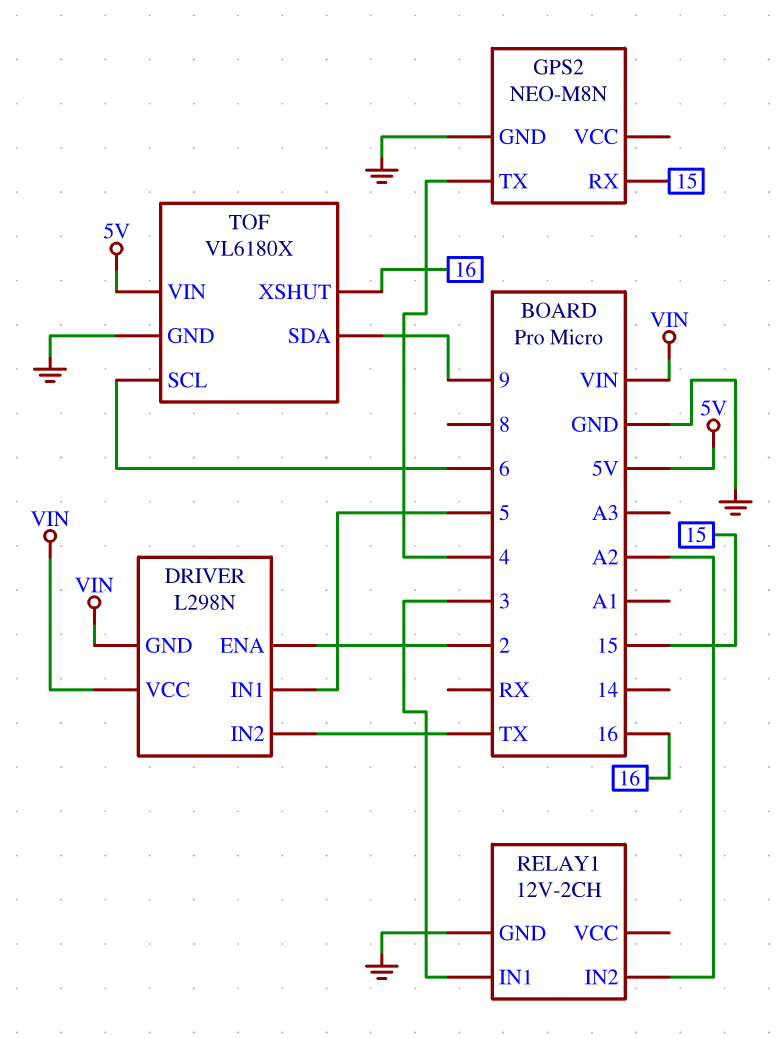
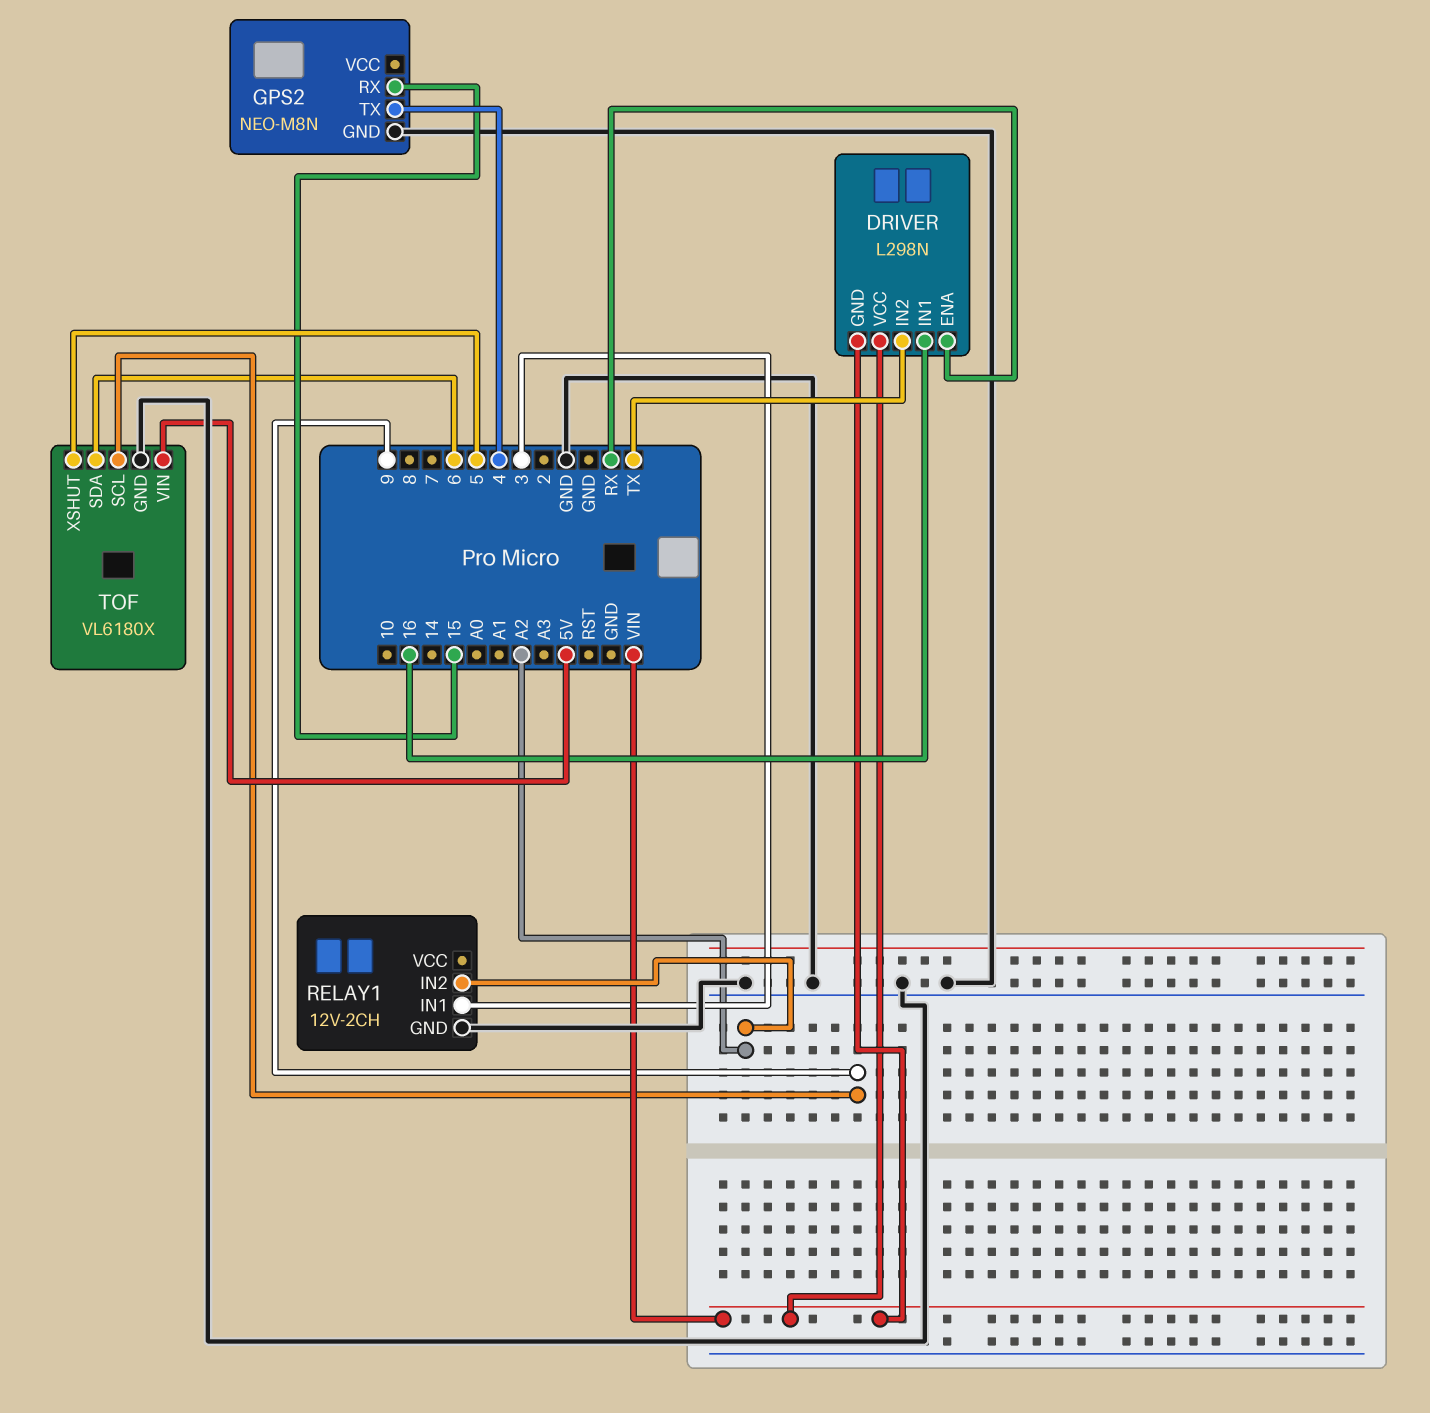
DRIVER pin ENA: 2 -> RX
DRIVER pin IN1: 5 -> 16
TOF pin SCL: 6 -> 9
TOF pin SDA: 9 -> 6
TOF pin XSHUT: 16 -> 5

